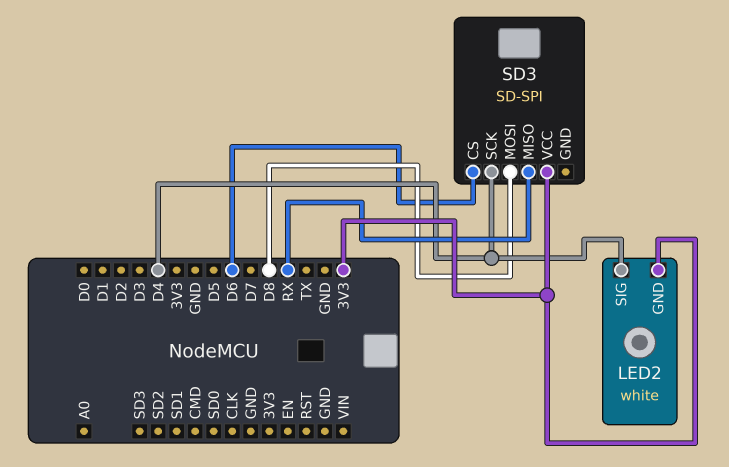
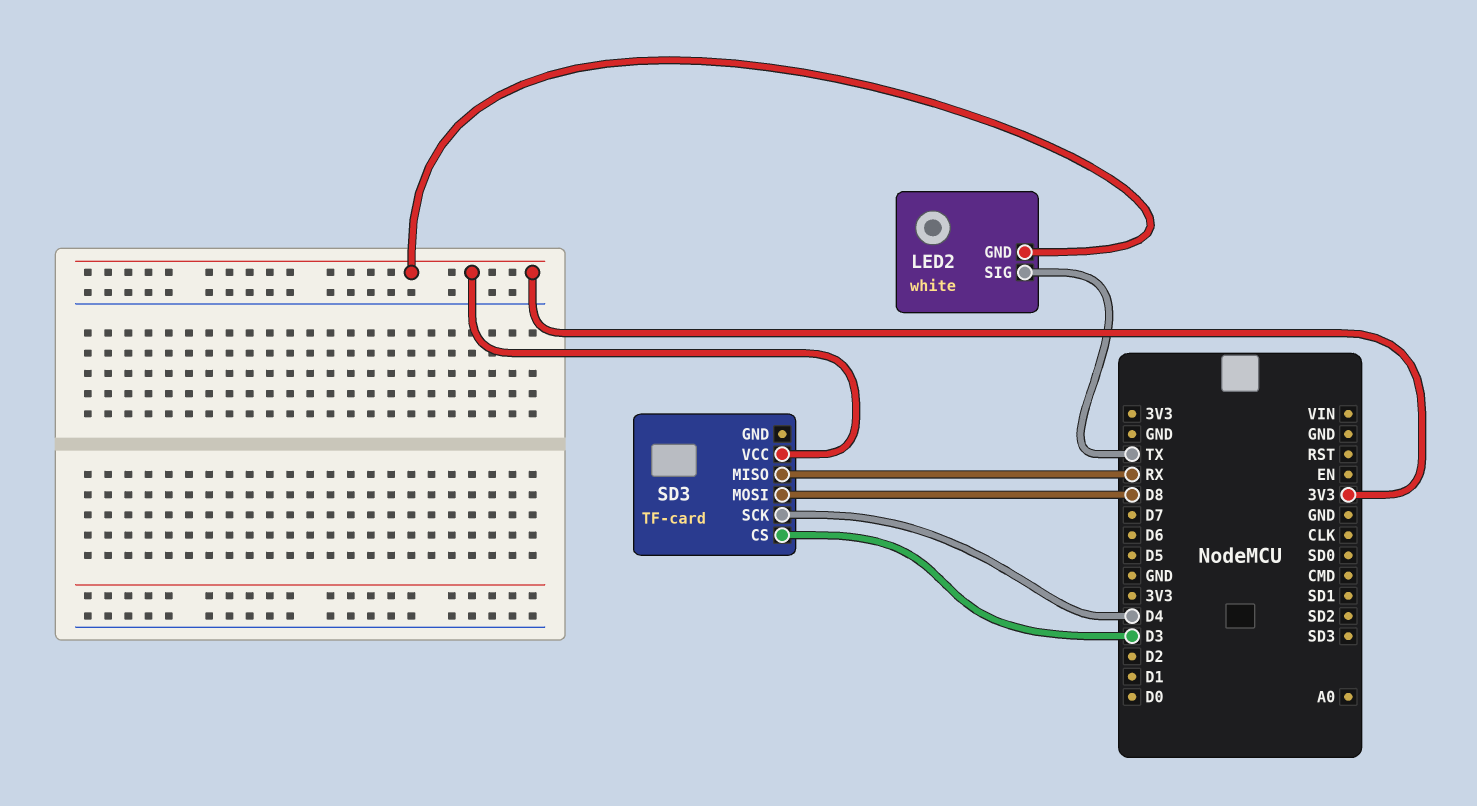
LED2 pin SIG: D4 -> TX
SD3: SD-SPI -> TF-card
SD3 pin CS: D6 -> D3

